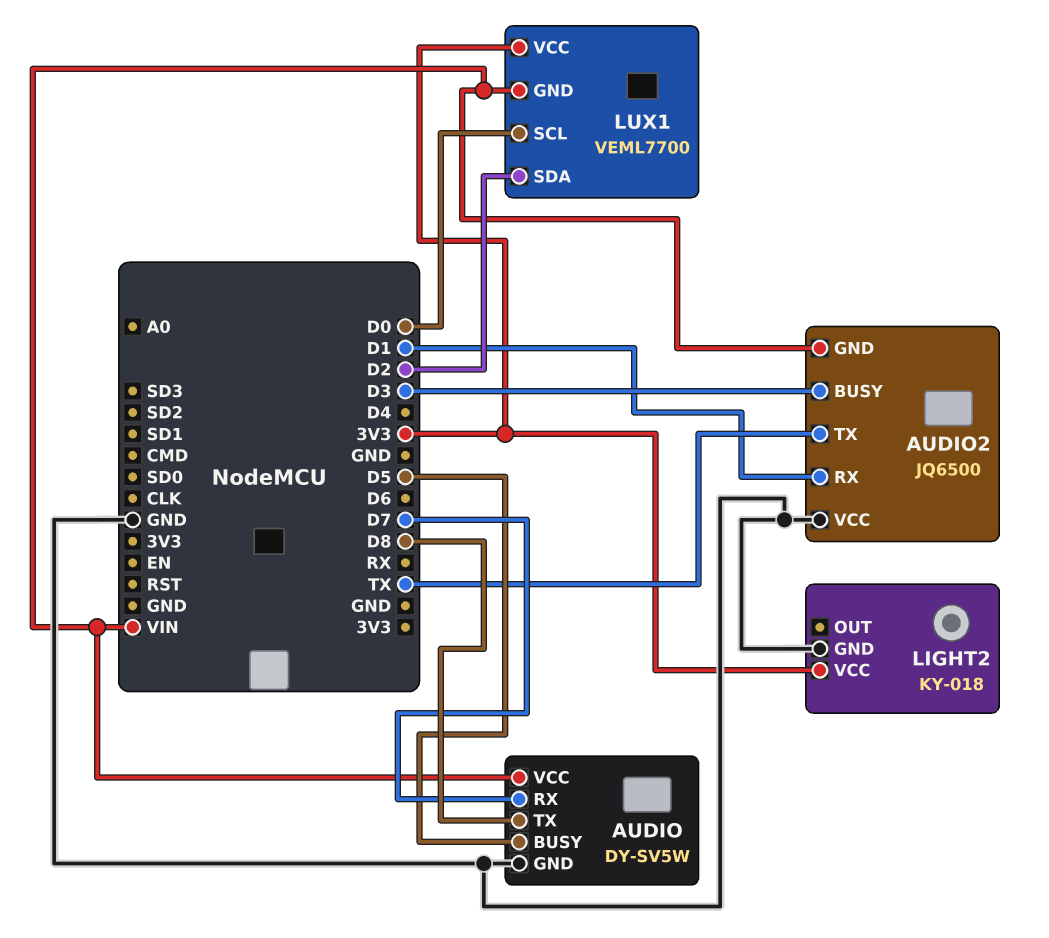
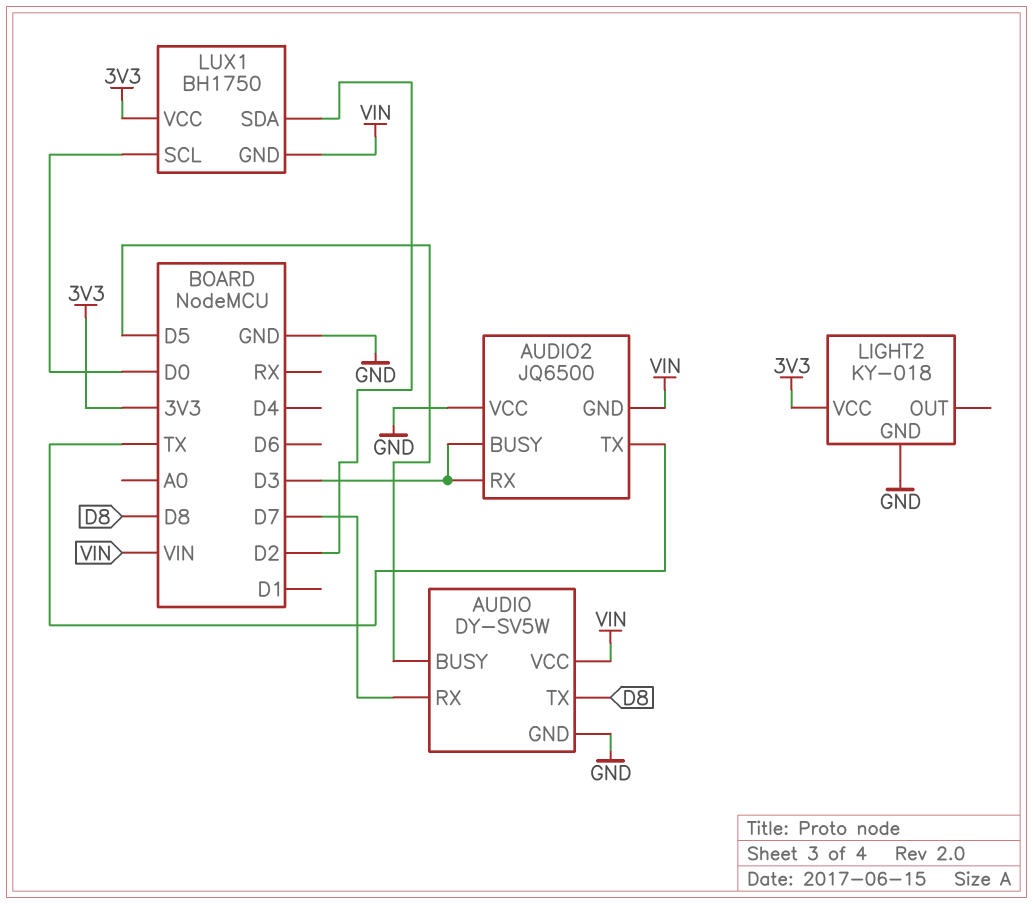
AUDIO2 pin RX: D1 -> D3
LUX1: VEML7700 -> BH1750

